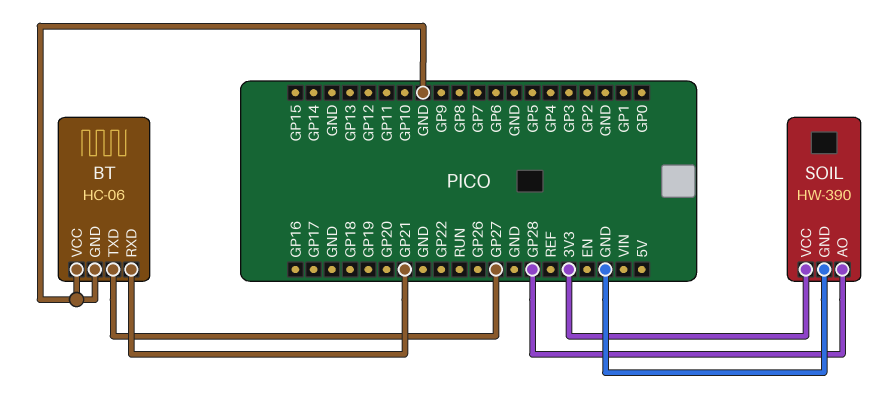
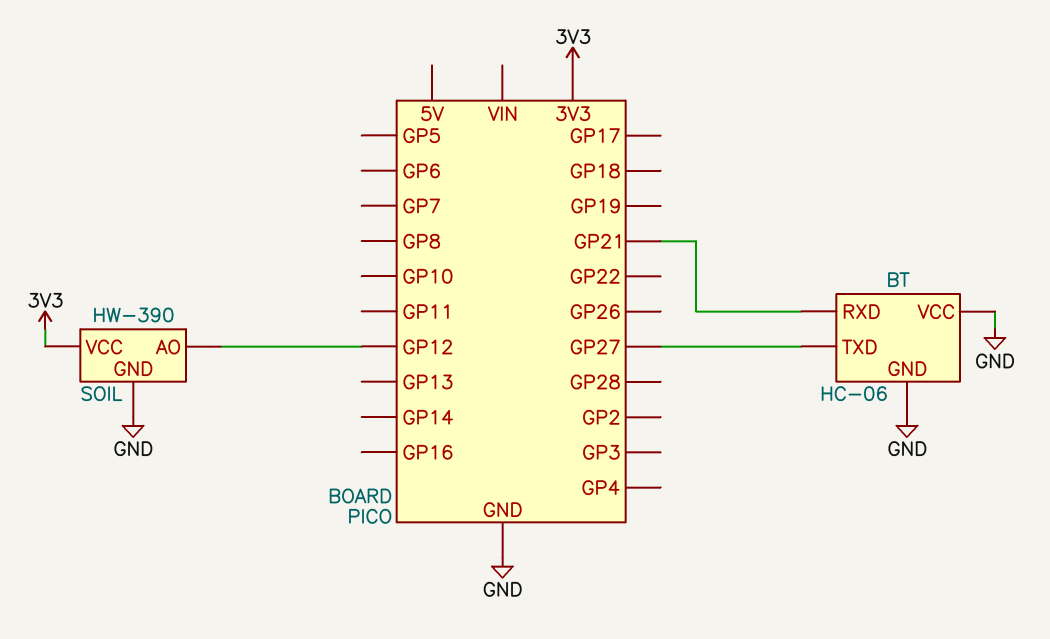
SOIL pin AO: GP28 -> GP12

